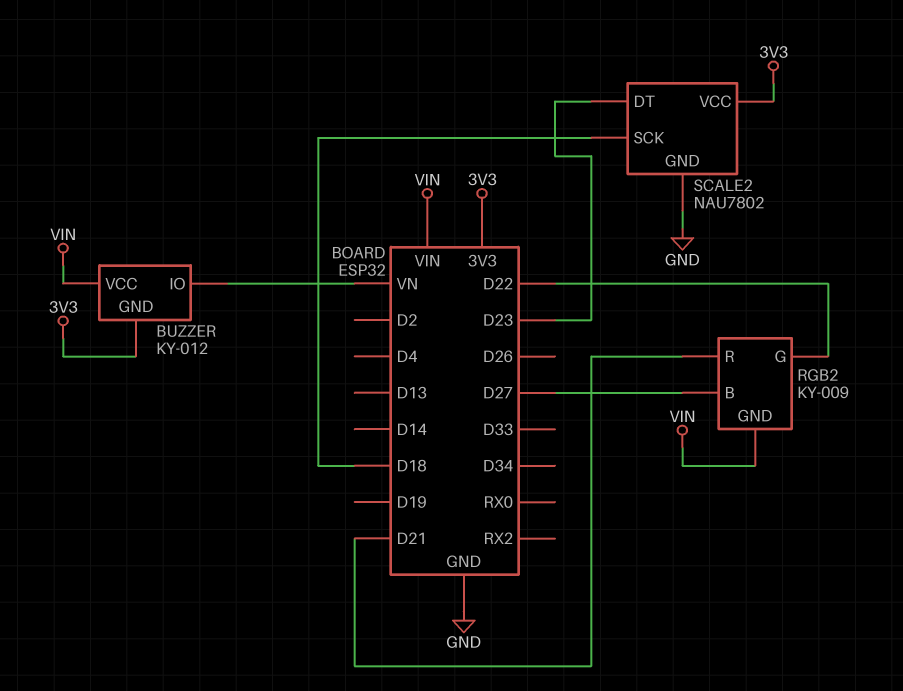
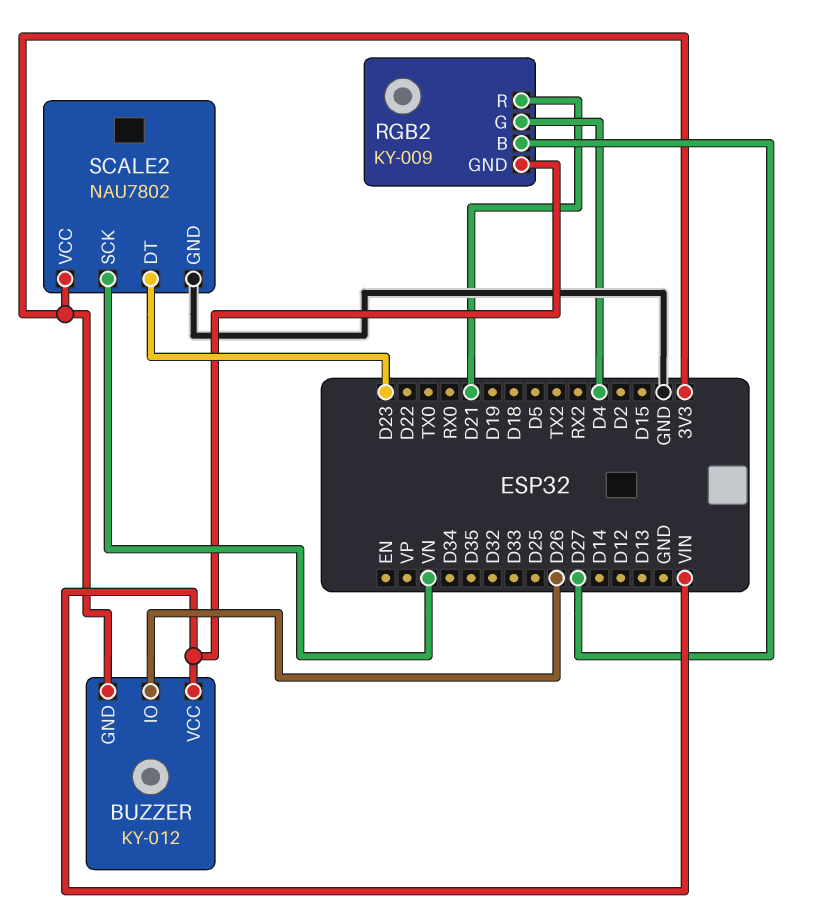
BUZZER pin IO: VN -> D26
RGB2 pin G: D22 -> D4
SCALE2 pin SCK: D18 -> VN

